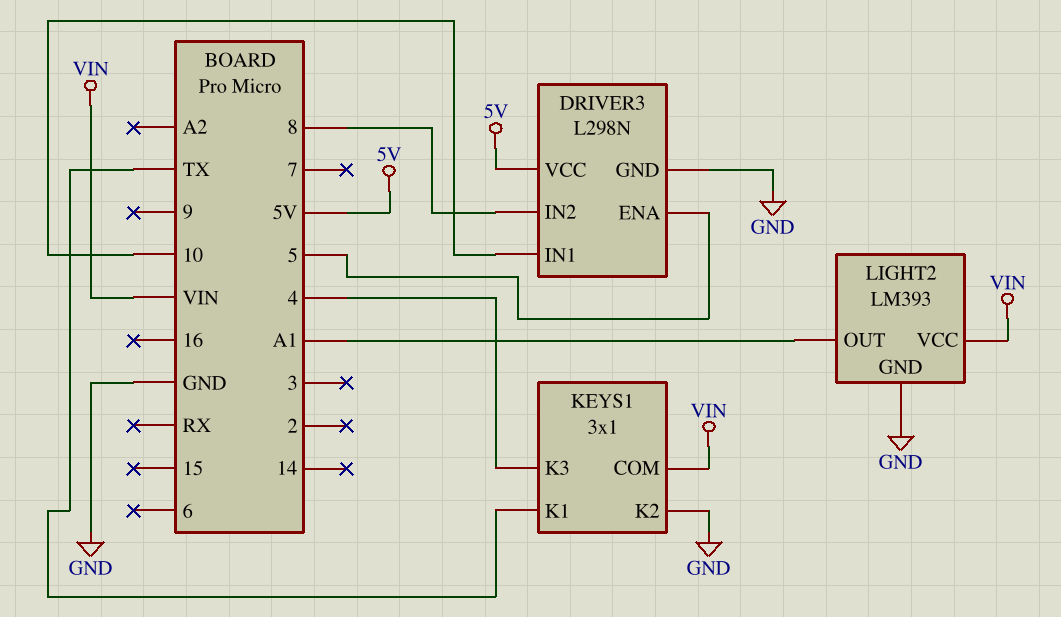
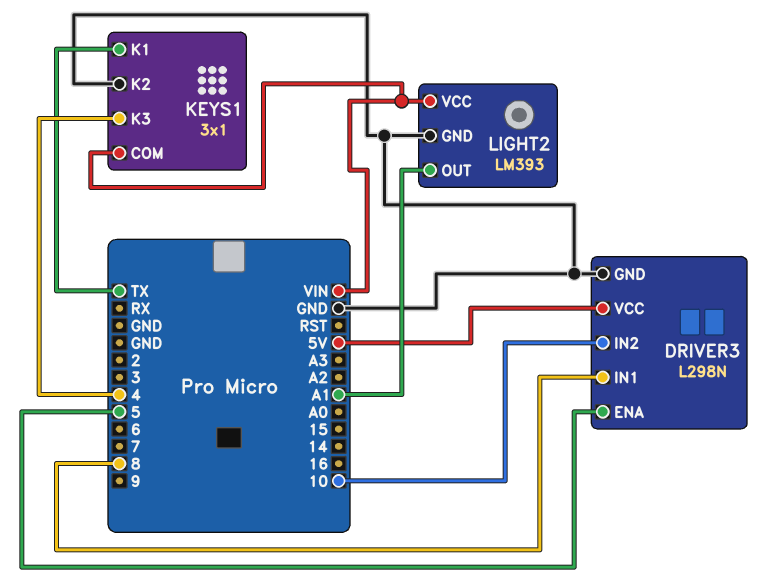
DRIVER3 pin IN1: 10 -> 8
DRIVER3 pin IN2: 8 -> 10

